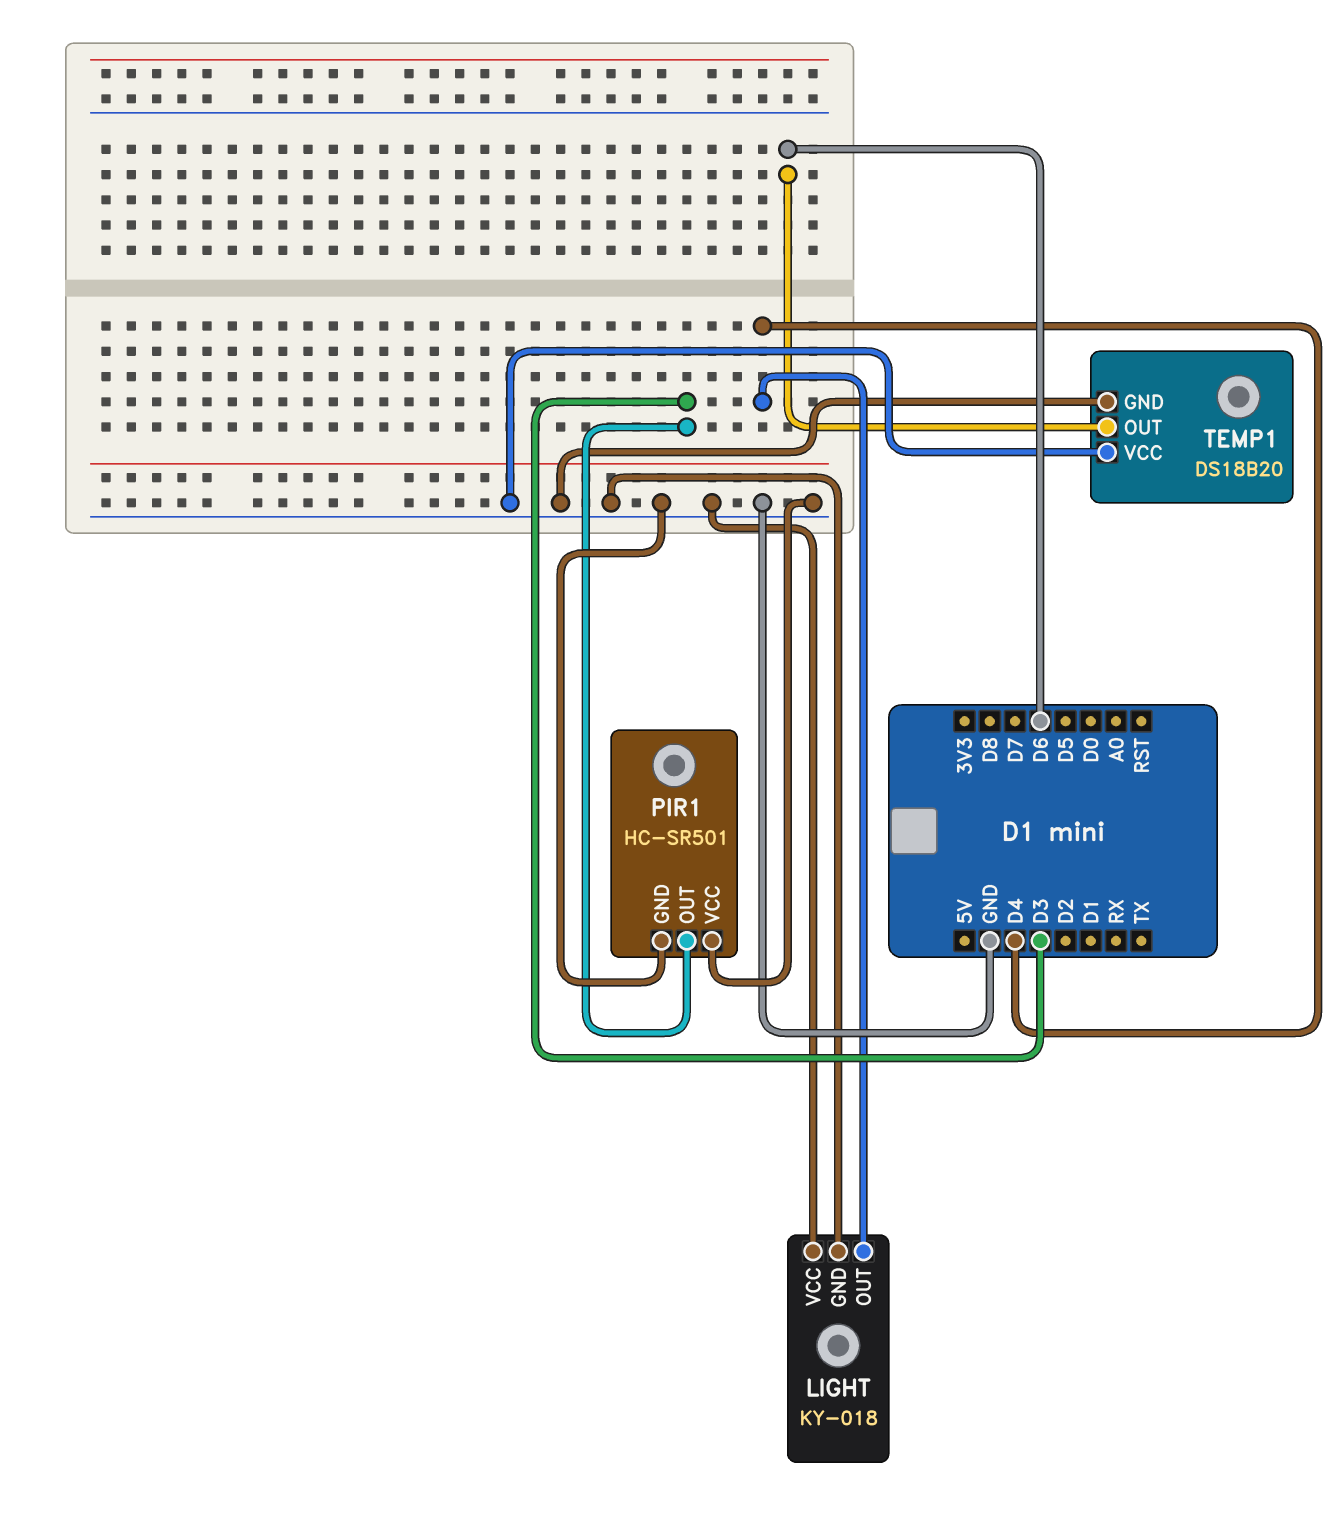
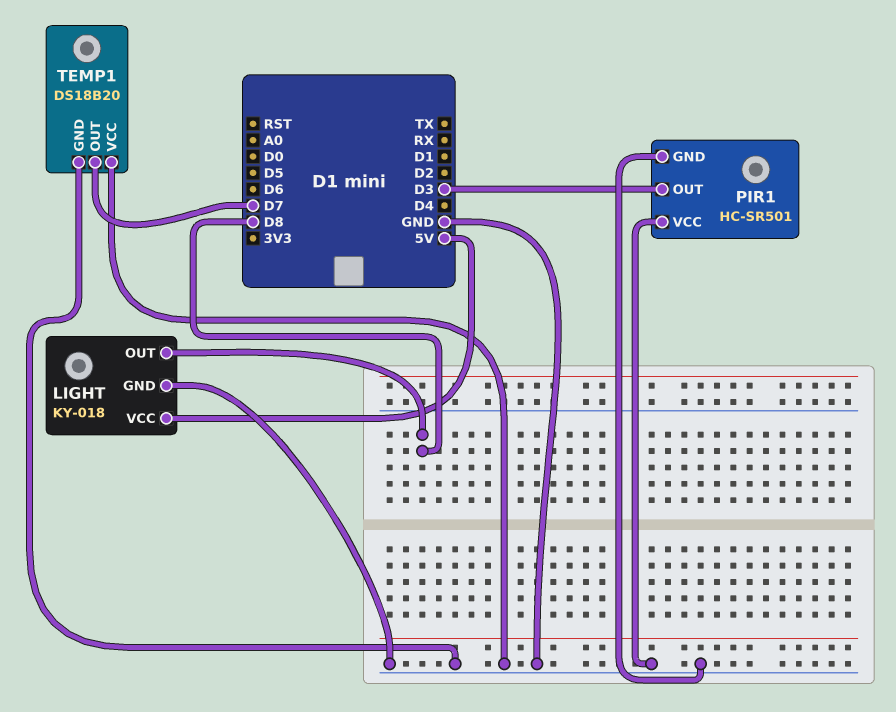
LIGHT pin OUT: D4 -> D8
LIGHT pin VCC: GND -> 5V
TEMP1 pin OUT: D6 -> D7

